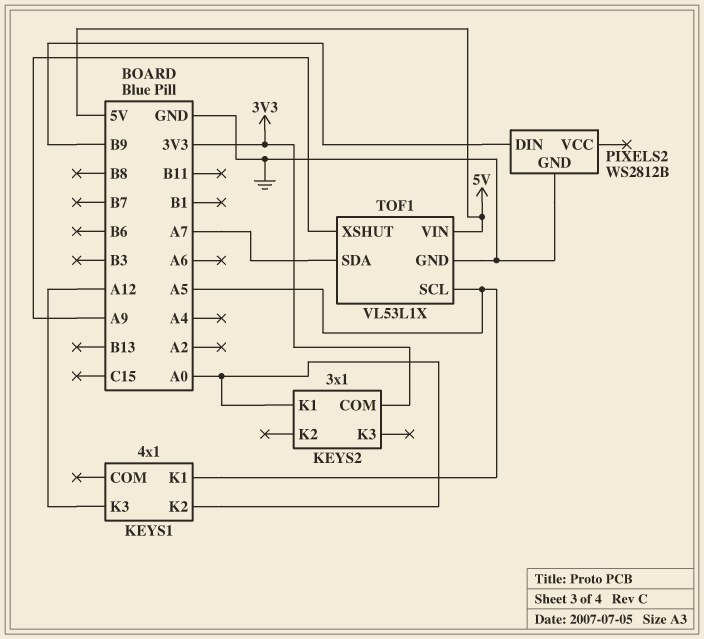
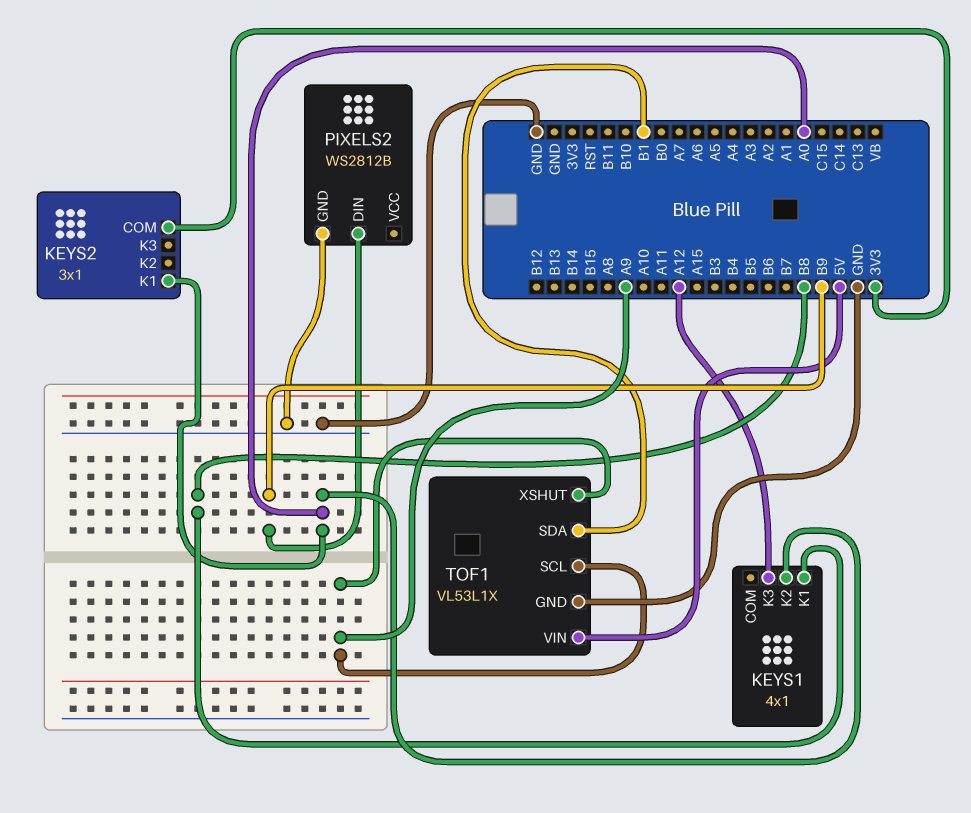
KEYS1 pin K1: A5 -> B8
TOF1 pin SCL: A5 -> A9
TOF1 pin SDA: A7 -> B1

